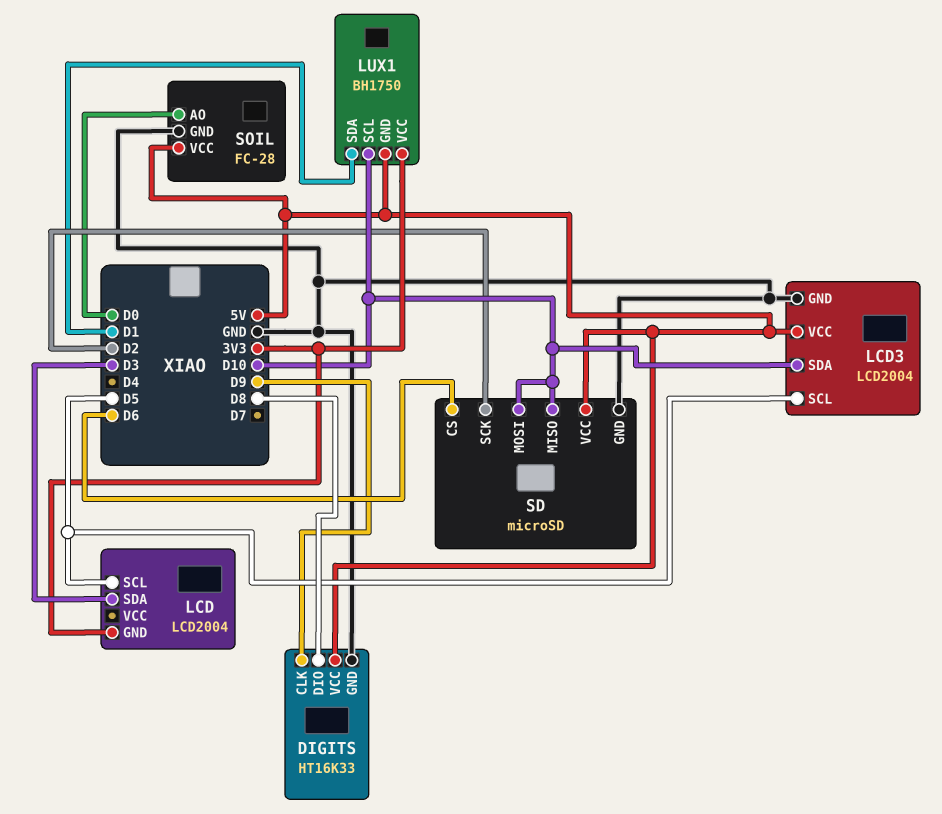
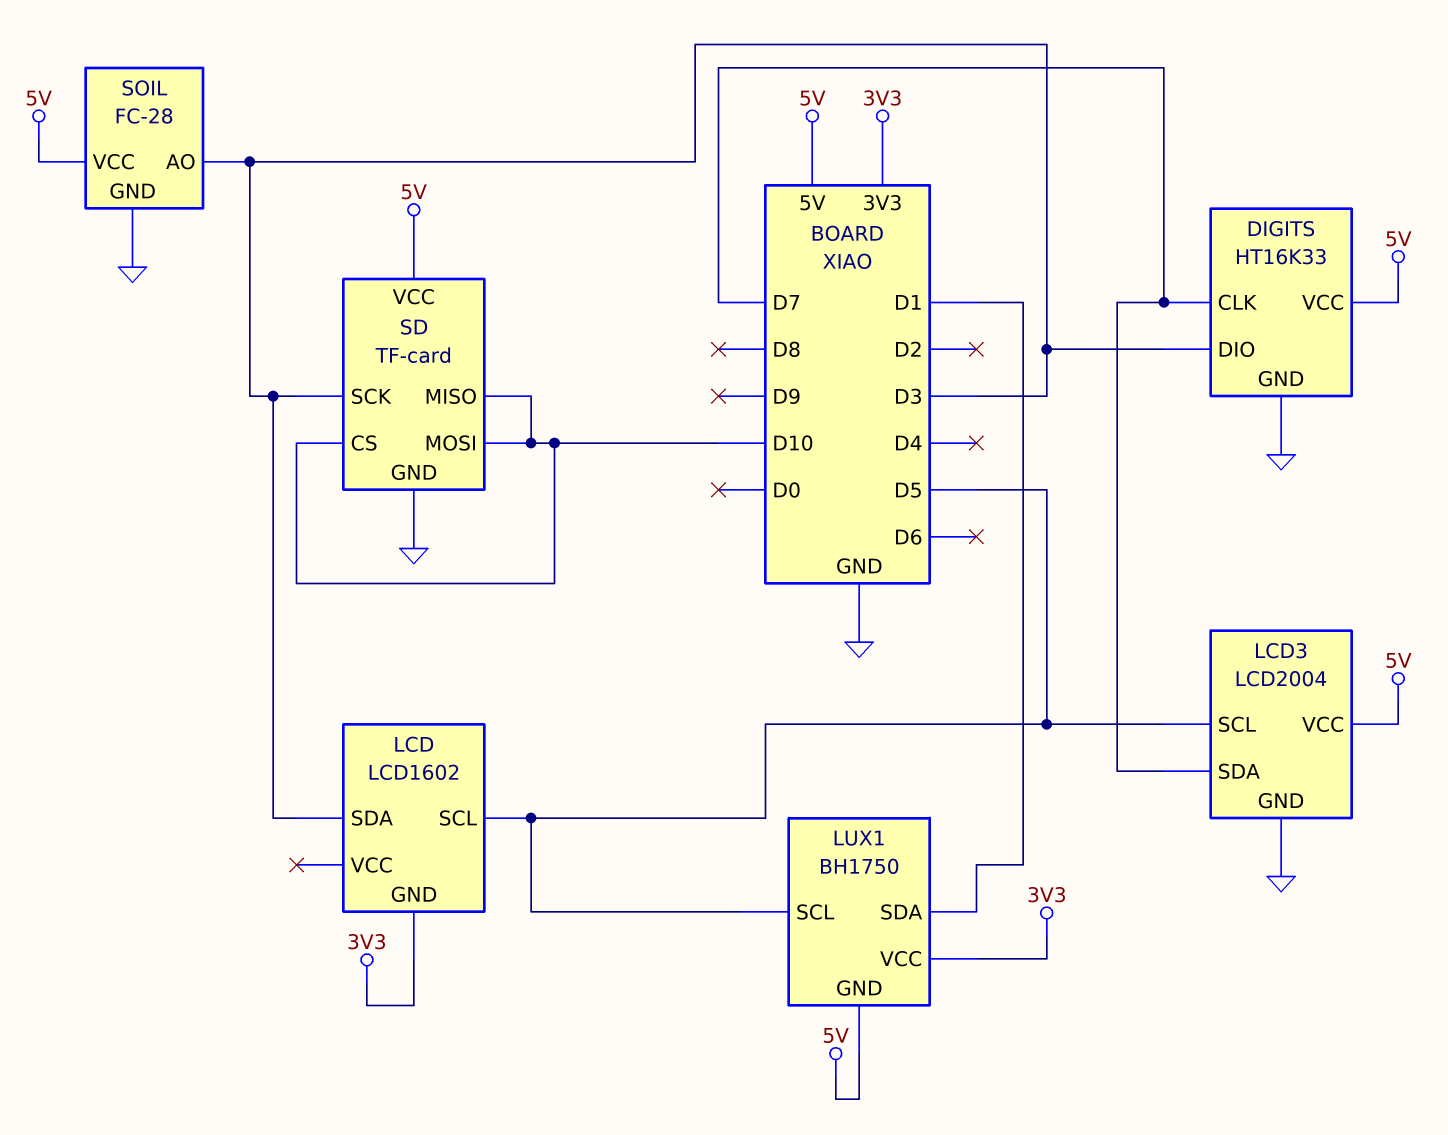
DIGITS pin CLK: D9 -> D7
DIGITS pin DIO: D8 -> D3
LCD: LCD2004 -> LCD1602
LCD3 pin SDA: D10 -> D7
LUX1 pin SCL: D10 -> D5
SD: microSD -> TF-card
SD pin CS: D6 -> D10
SD pin SCK: D2 -> D3
SOIL pin AO: D0 -> D3

